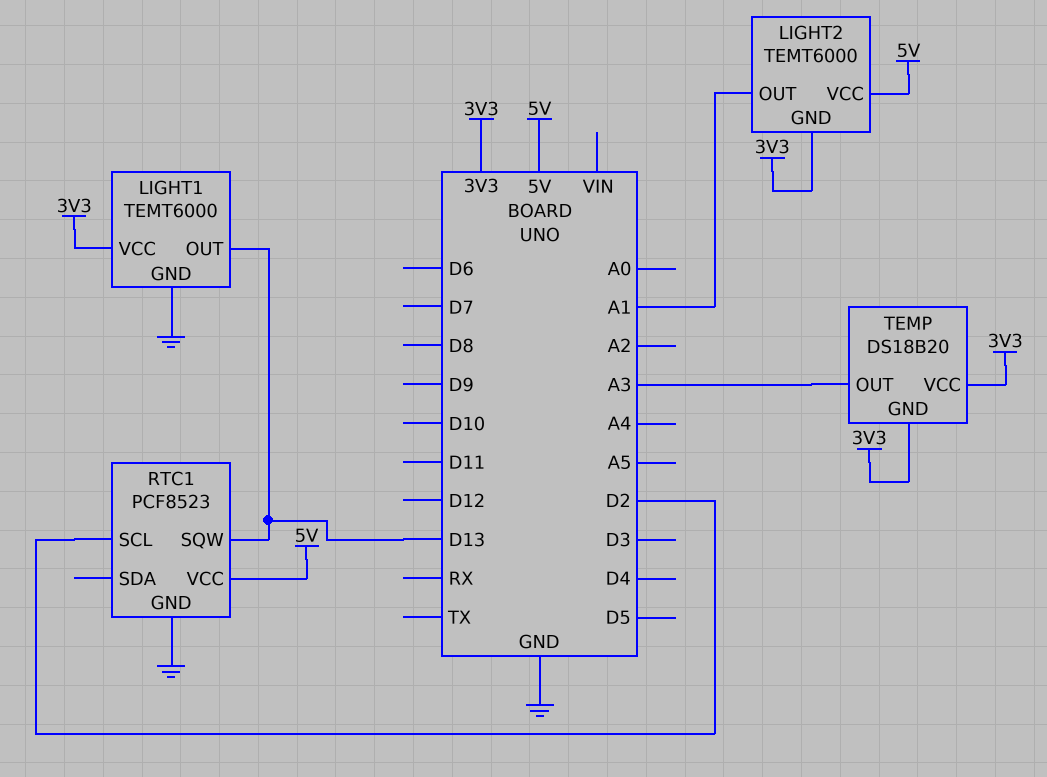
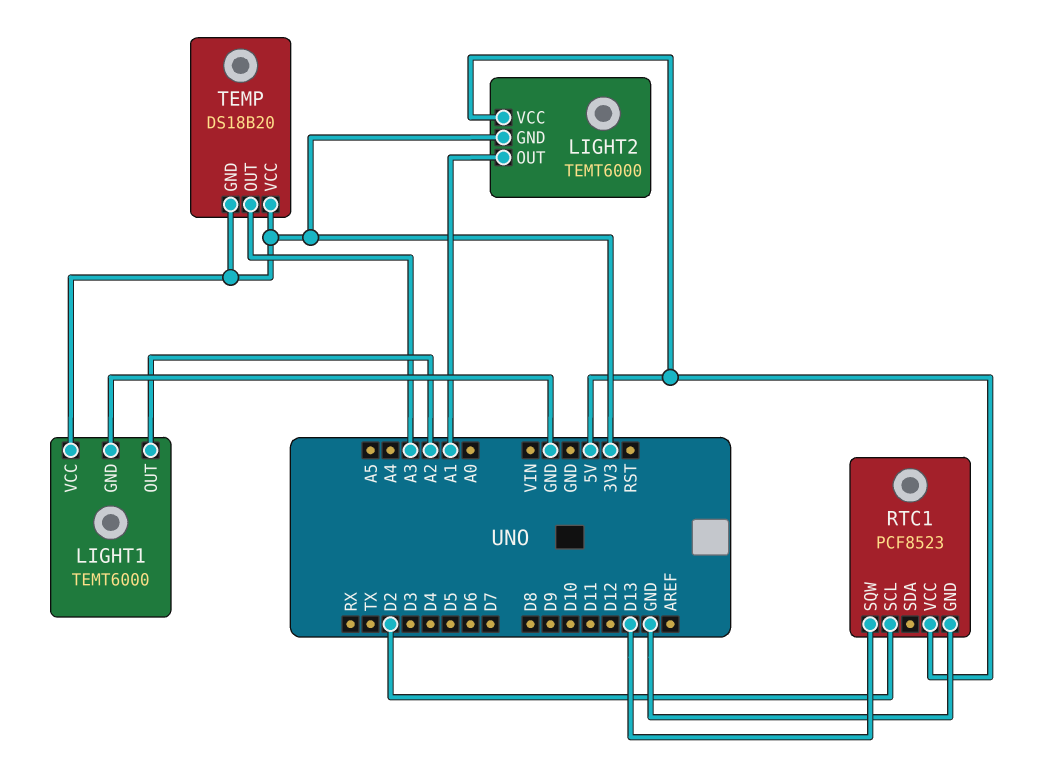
LIGHT1 pin OUT: D13 -> A2

